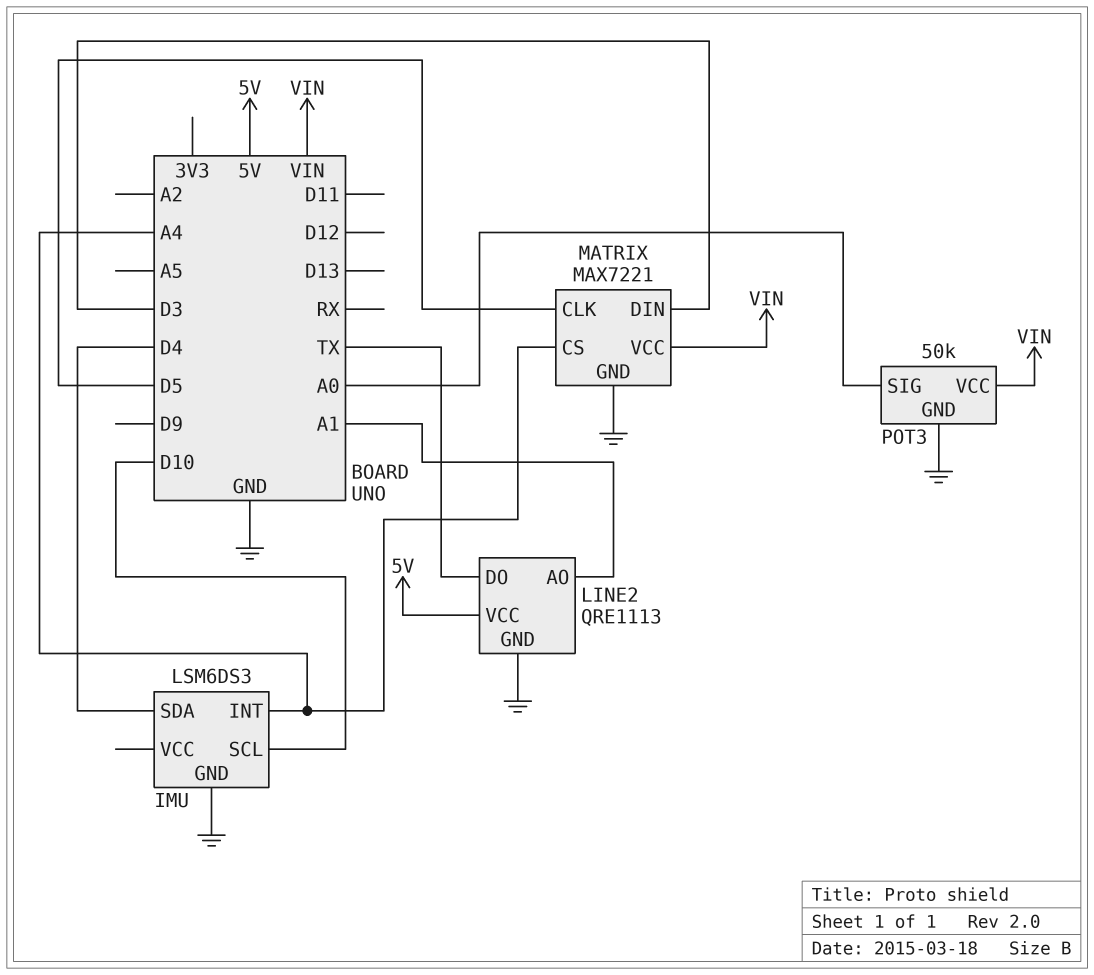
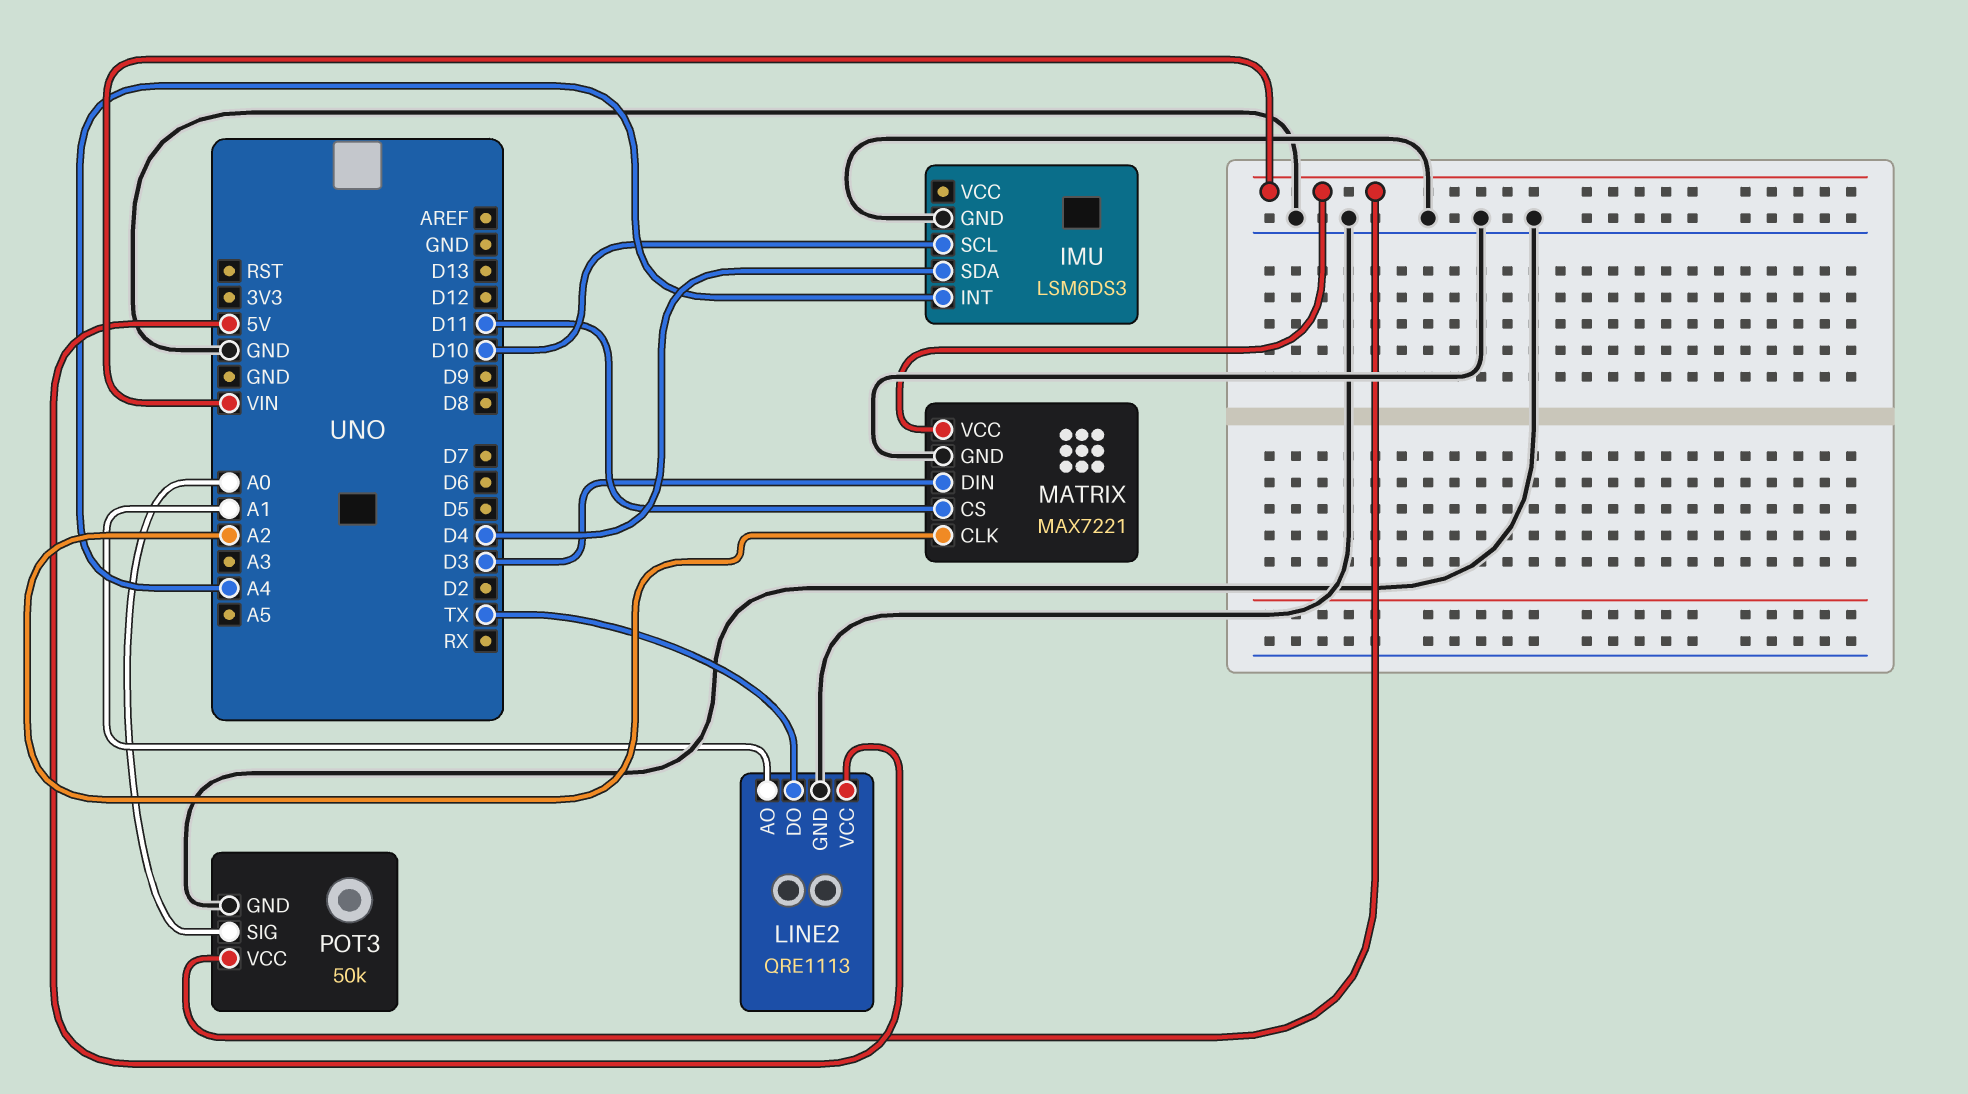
MATRIX pin CLK: D5 -> A2
MATRIX pin CS: A4 -> D11

